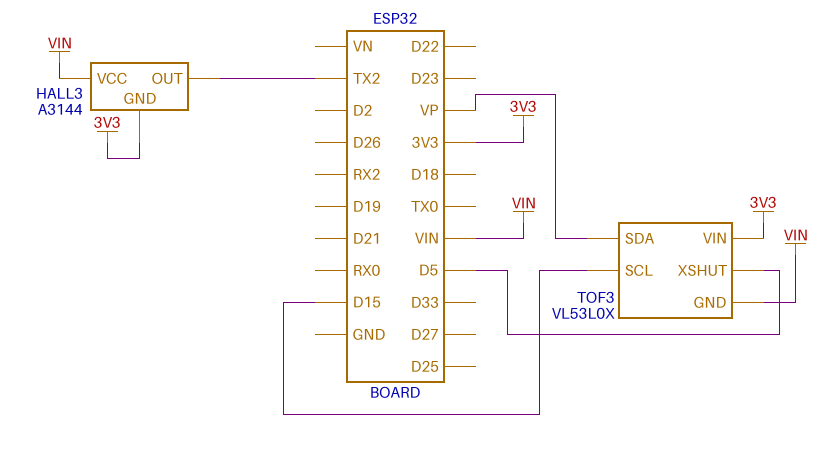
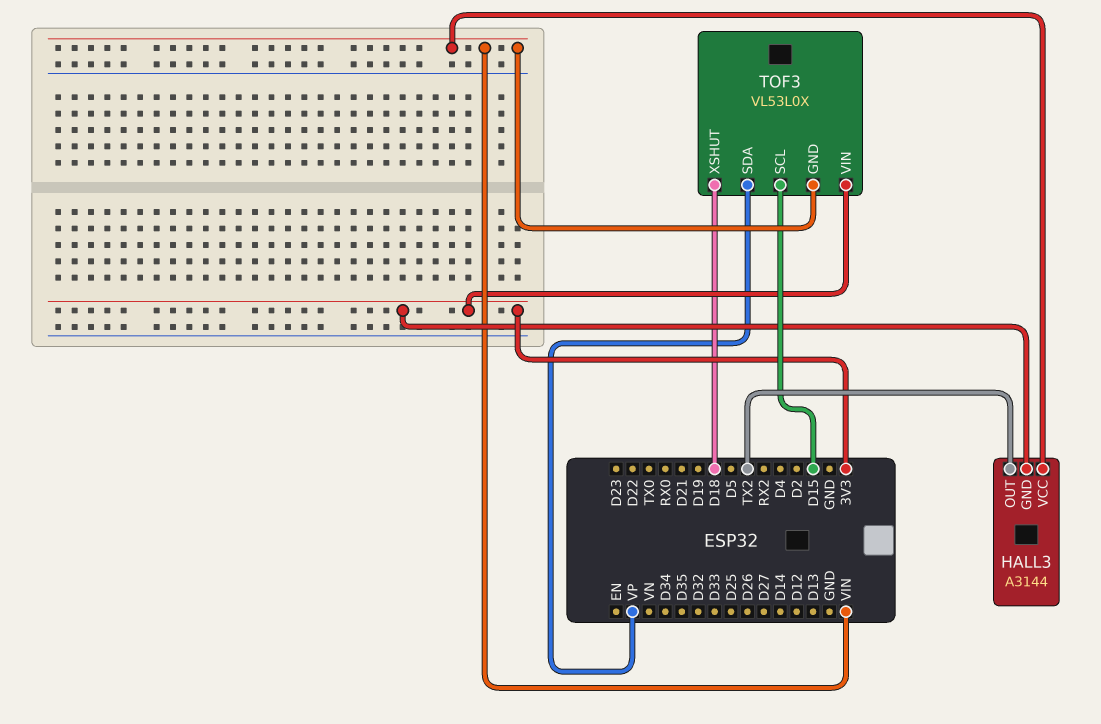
TOF3 pin XSHUT: D5 -> D18

